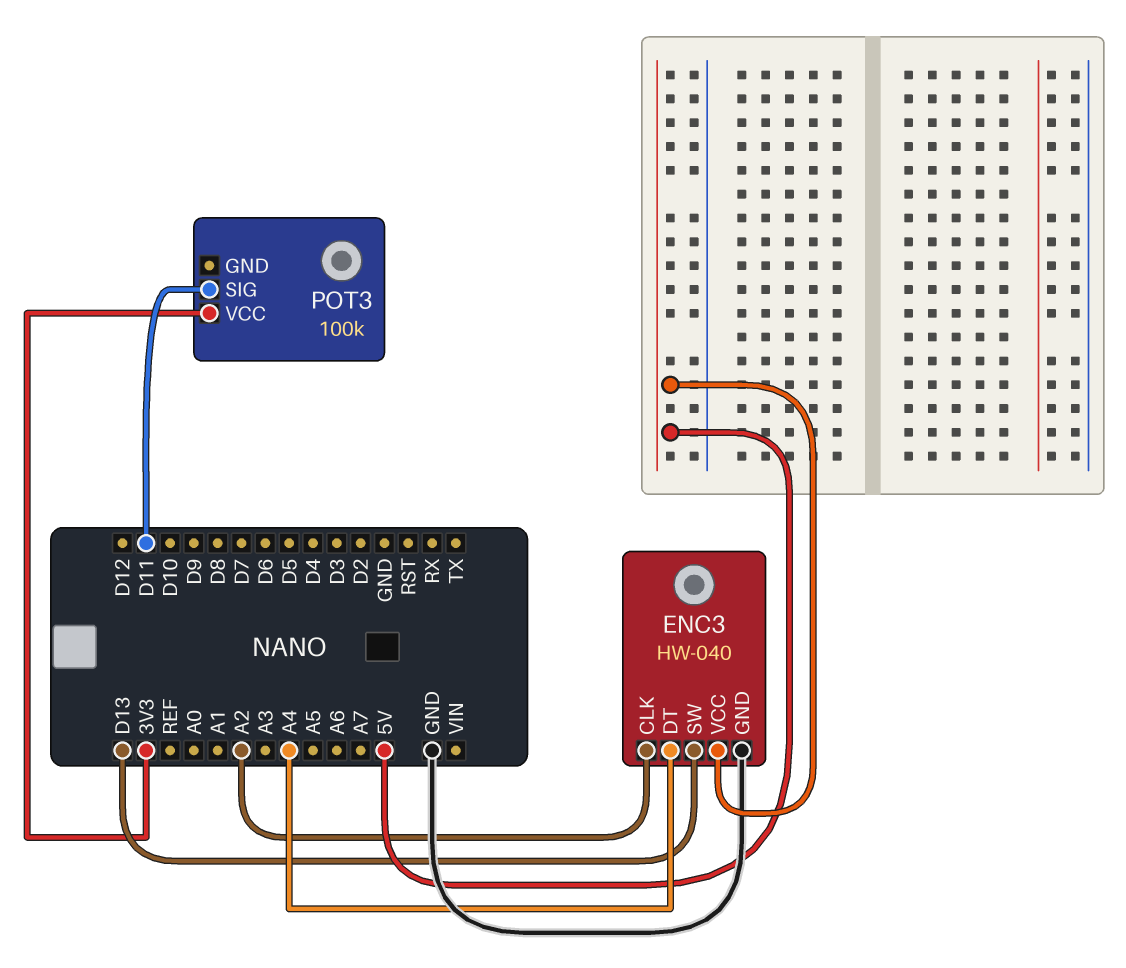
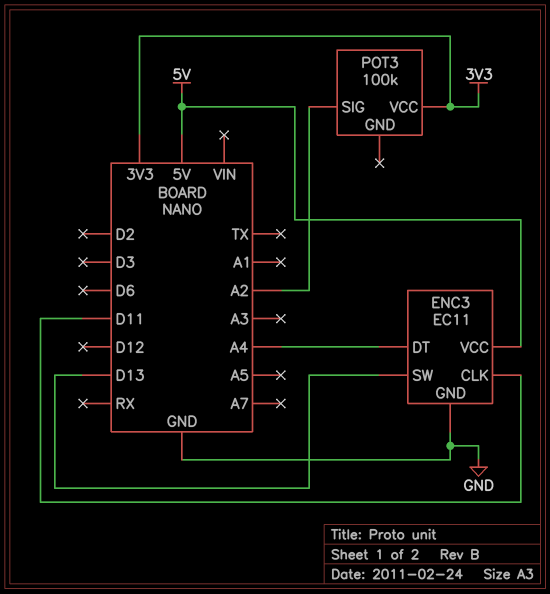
ENC3: HW-040 -> EC11
ENC3 pin CLK: A2 -> D11
POT3 pin SIG: D11 -> A2

